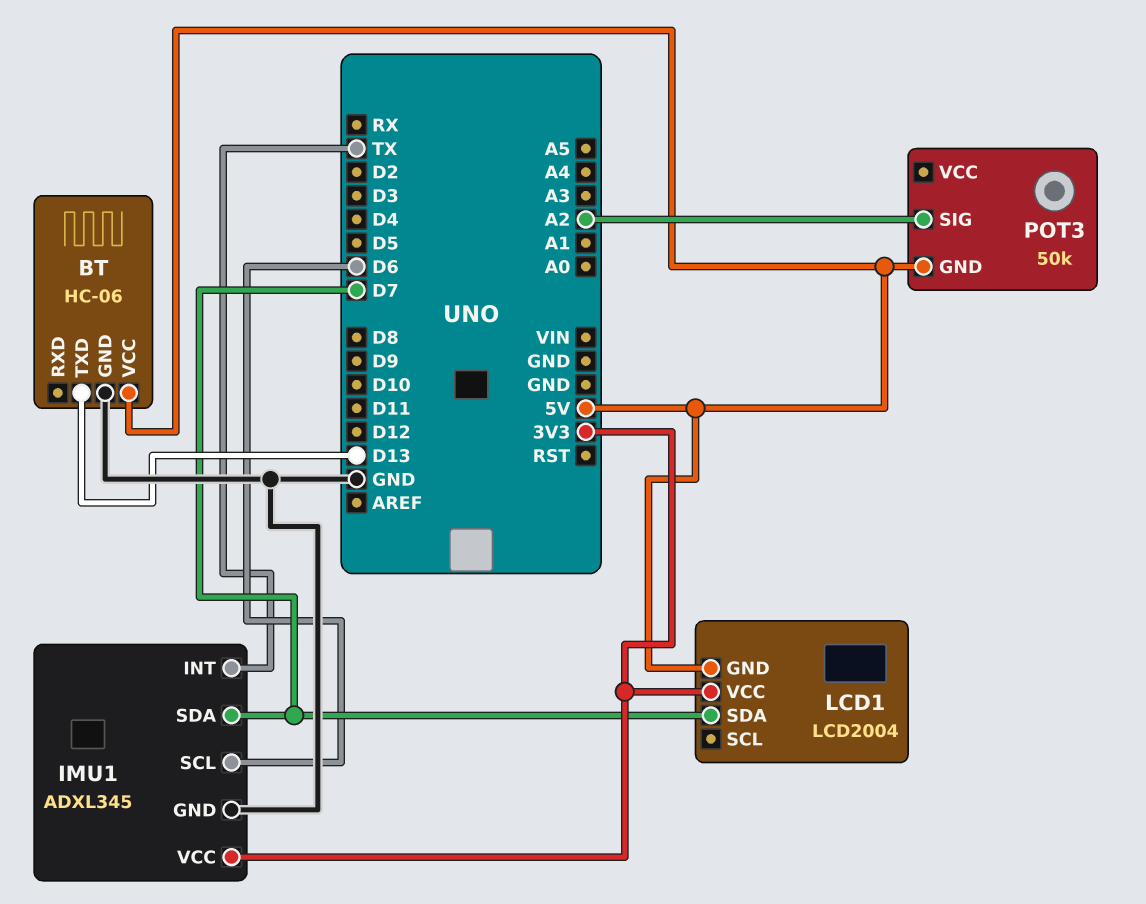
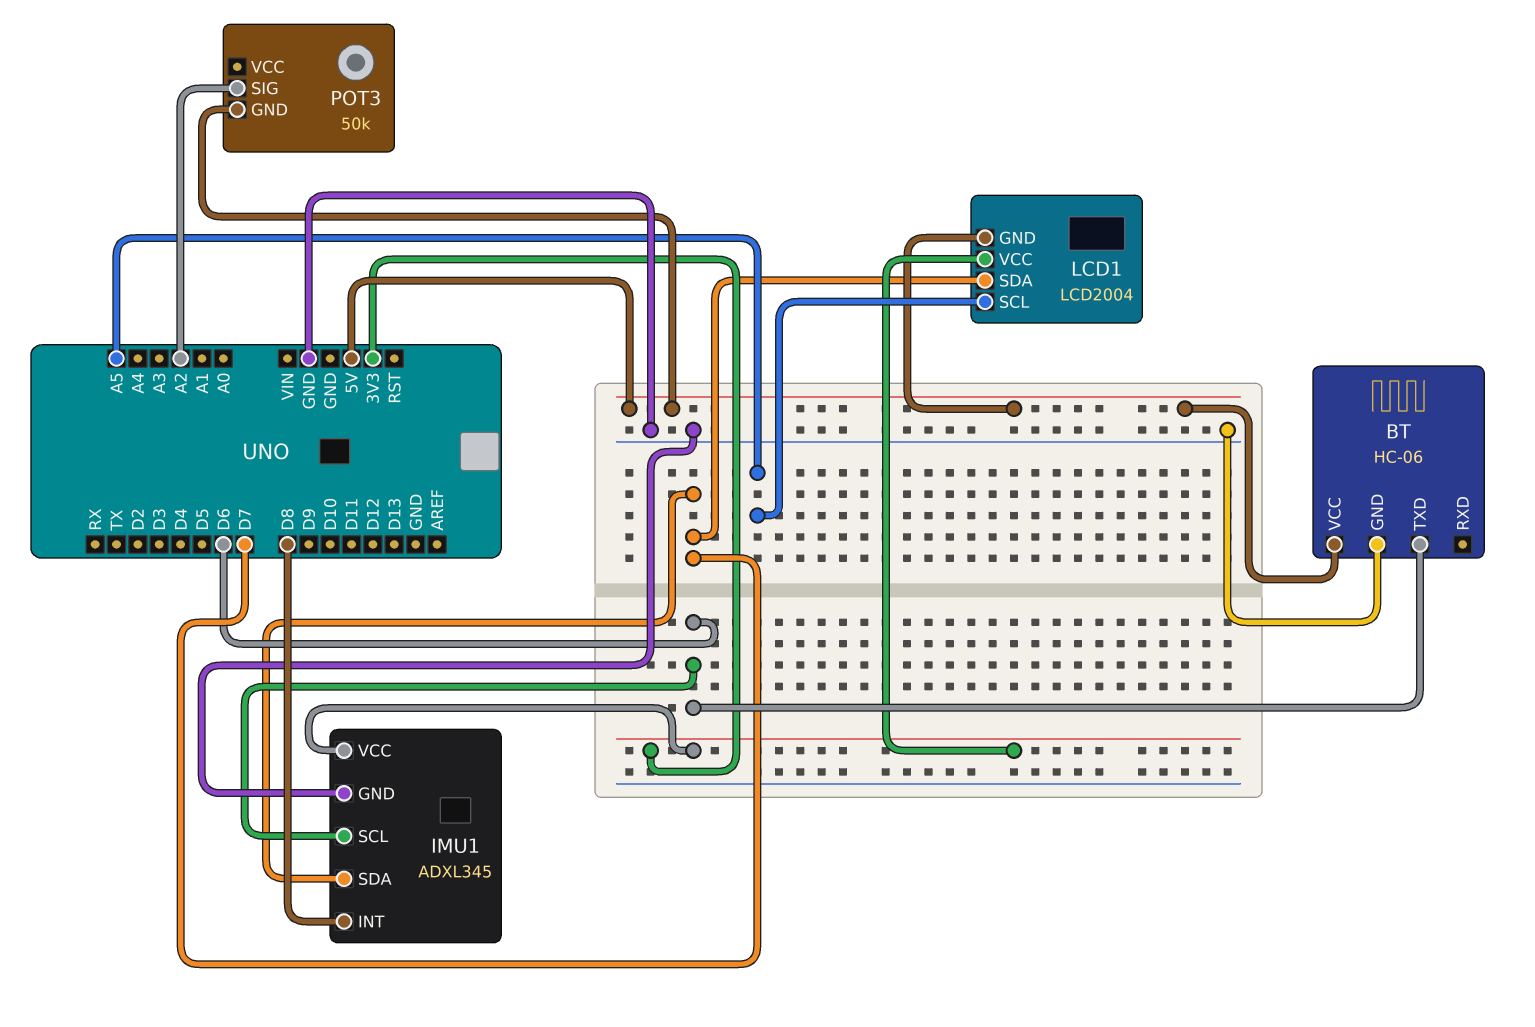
BT pin TXD: D13 -> D6
IMU1 pin INT: TX -> D8
LCD1 pin SCL: none -> A5

